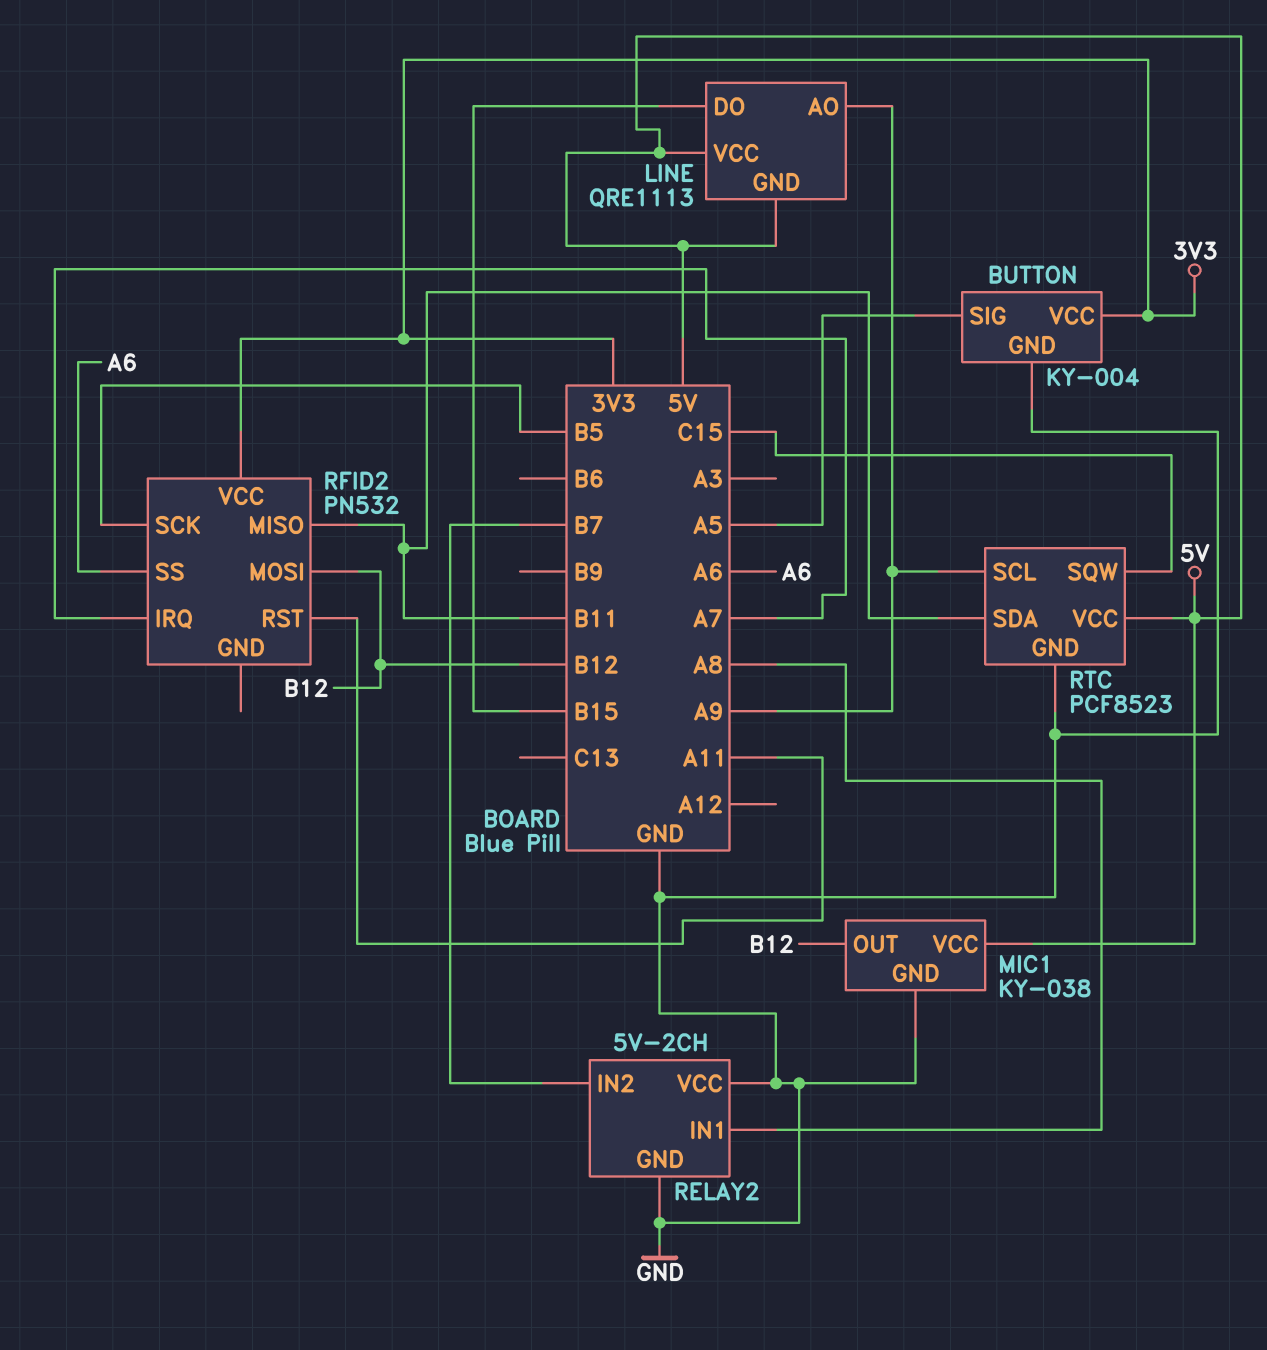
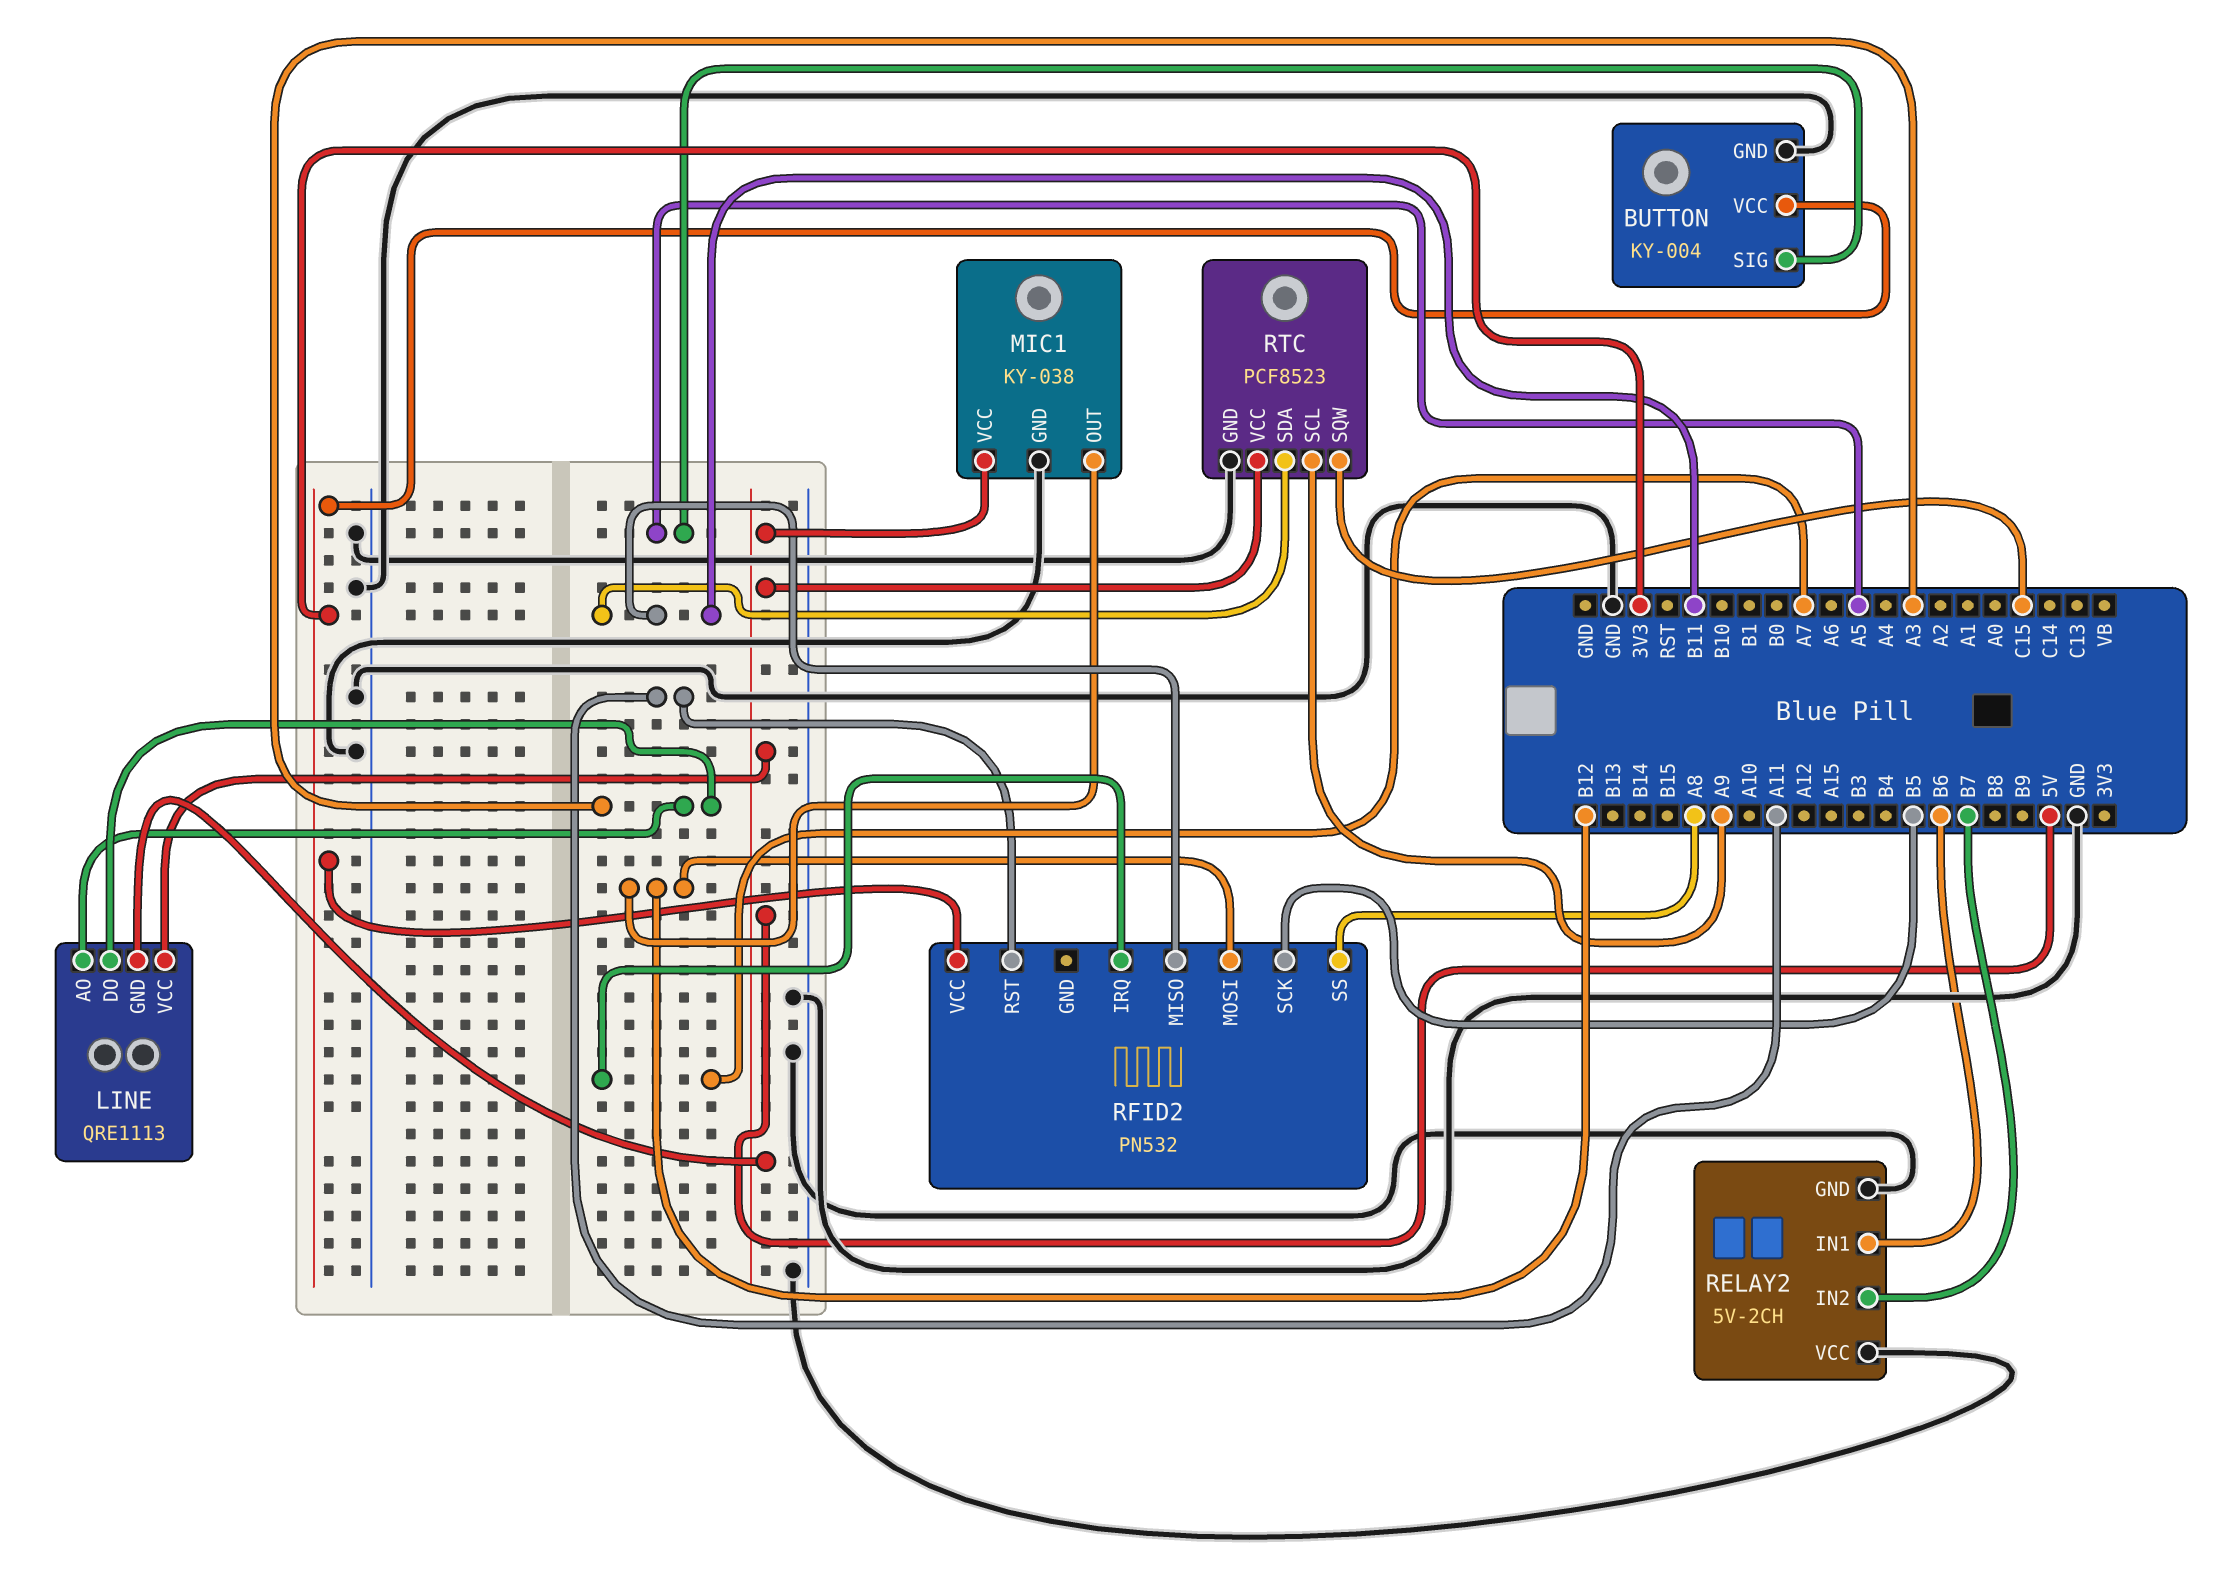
LINE pin AO: A9 -> A3
LINE pin DO: B15 -> A3
RELAY2 pin IN1: A8 -> B6
RFID2 pin SS: A6 -> A8

